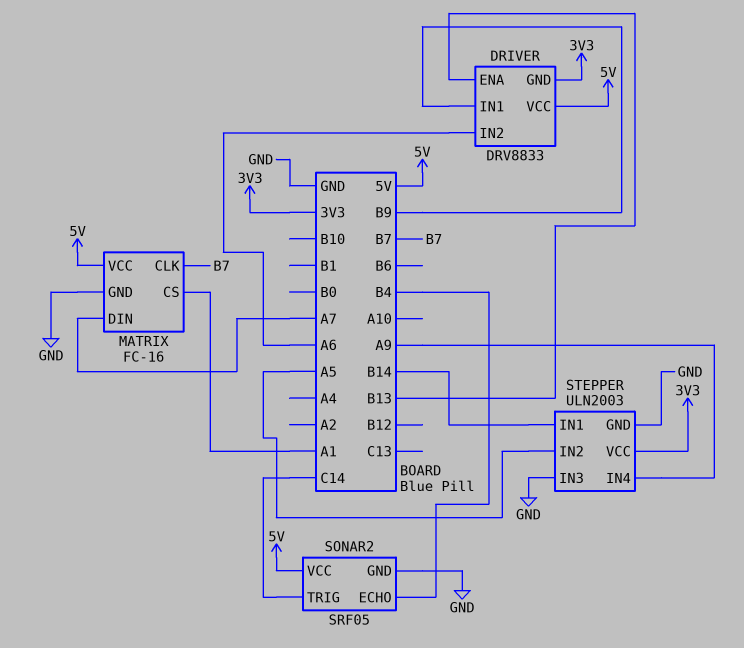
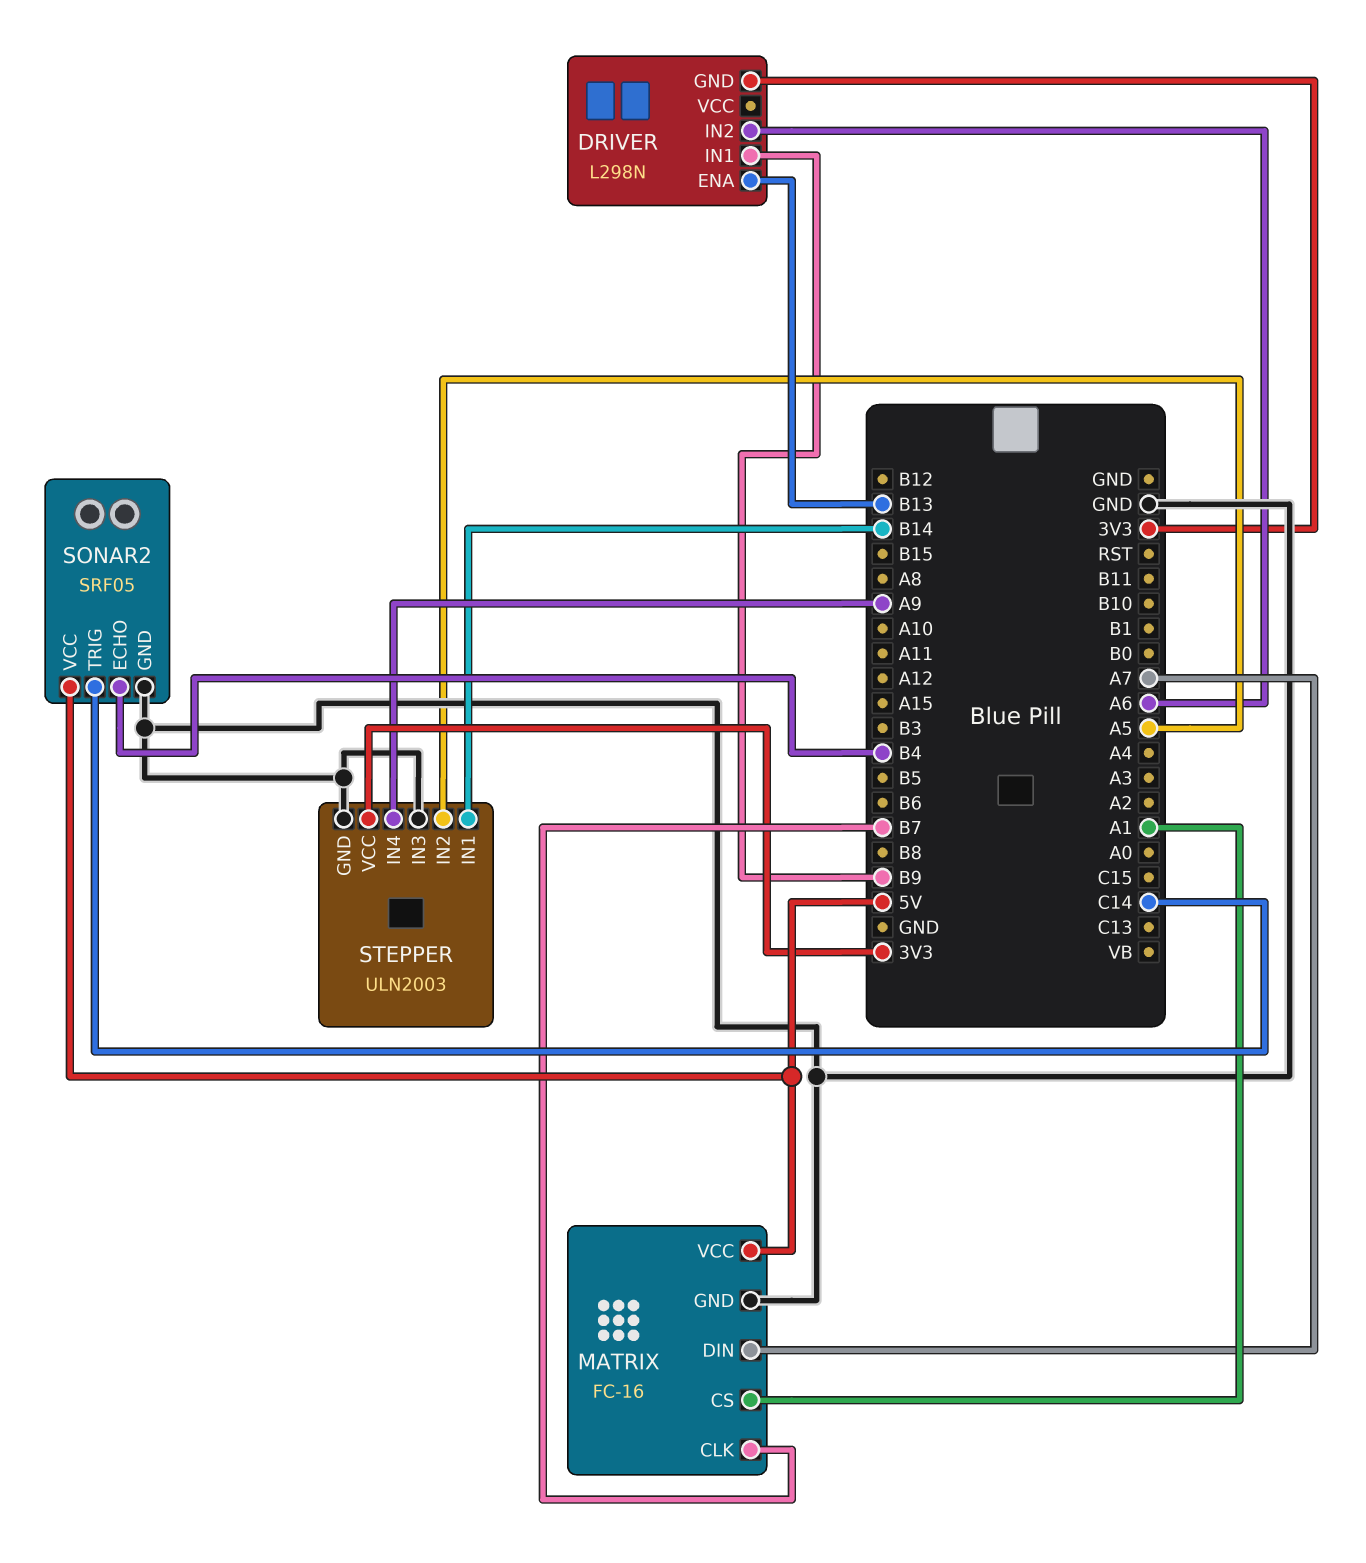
DRIVER: DRV8833 -> L298N
DRIVER pin VCC: 5V -> none

